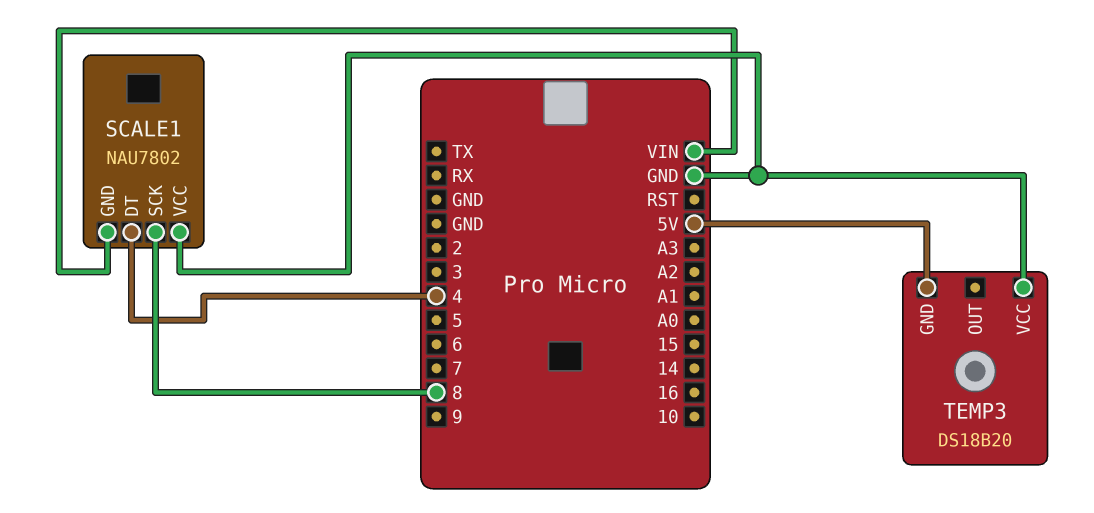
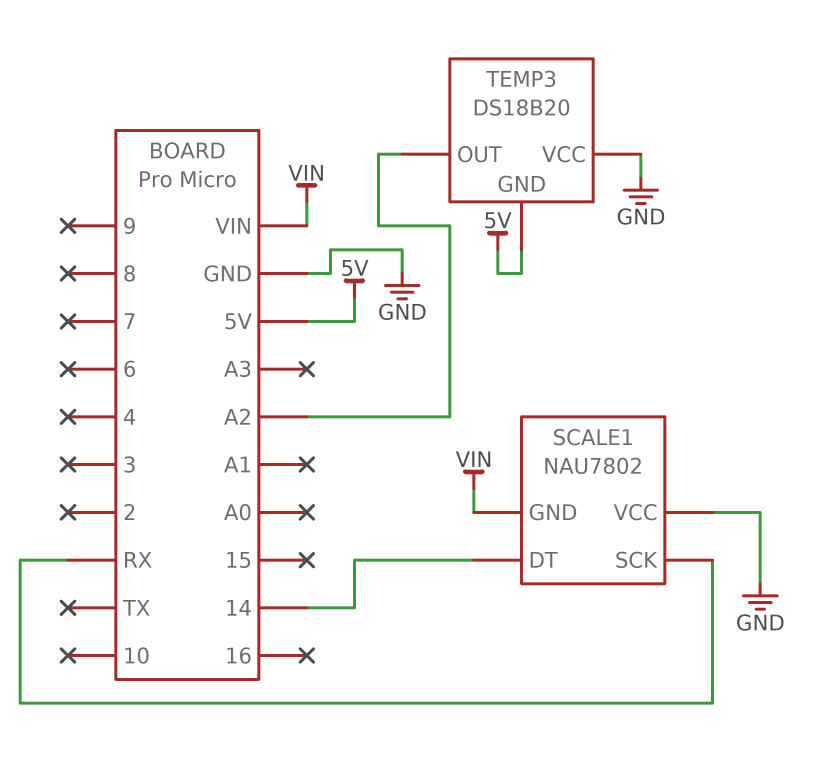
SCALE1 pin DT: 4 -> 14
SCALE1 pin SCK: 8 -> RX
TEMP3 pin OUT: none -> A2

